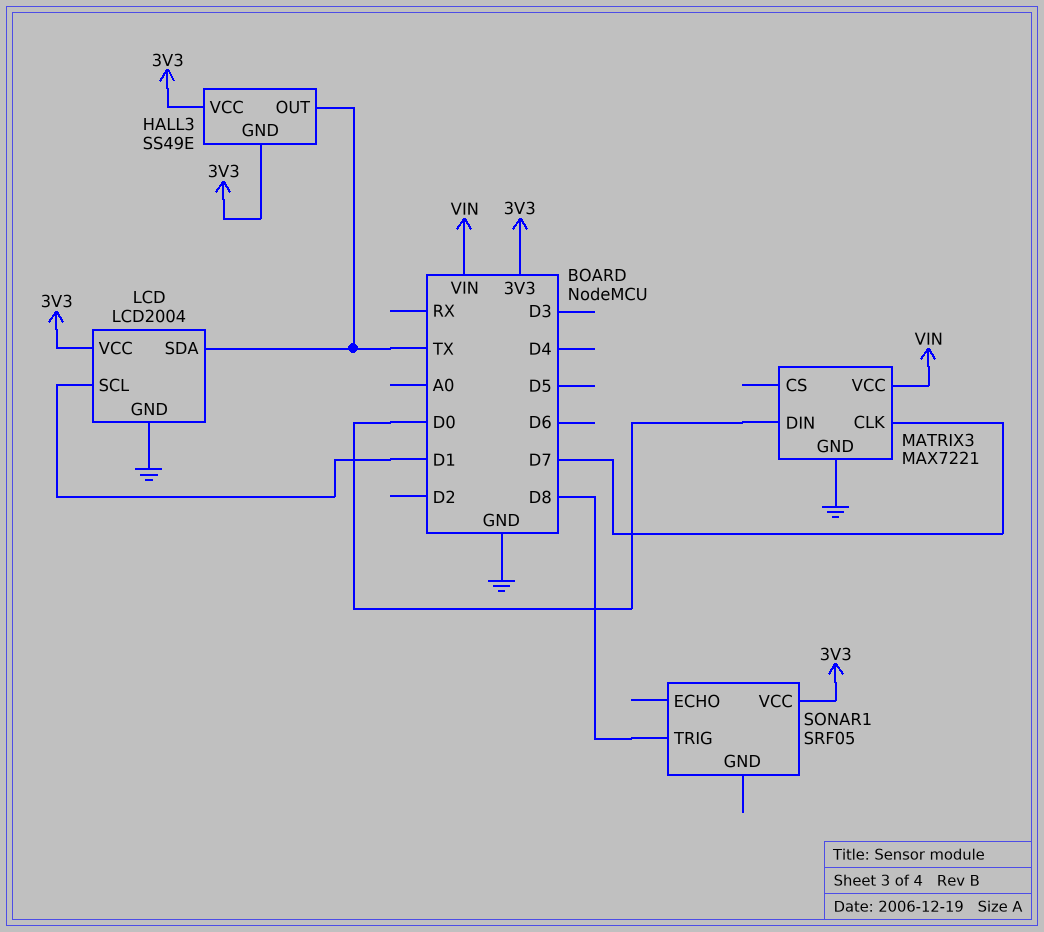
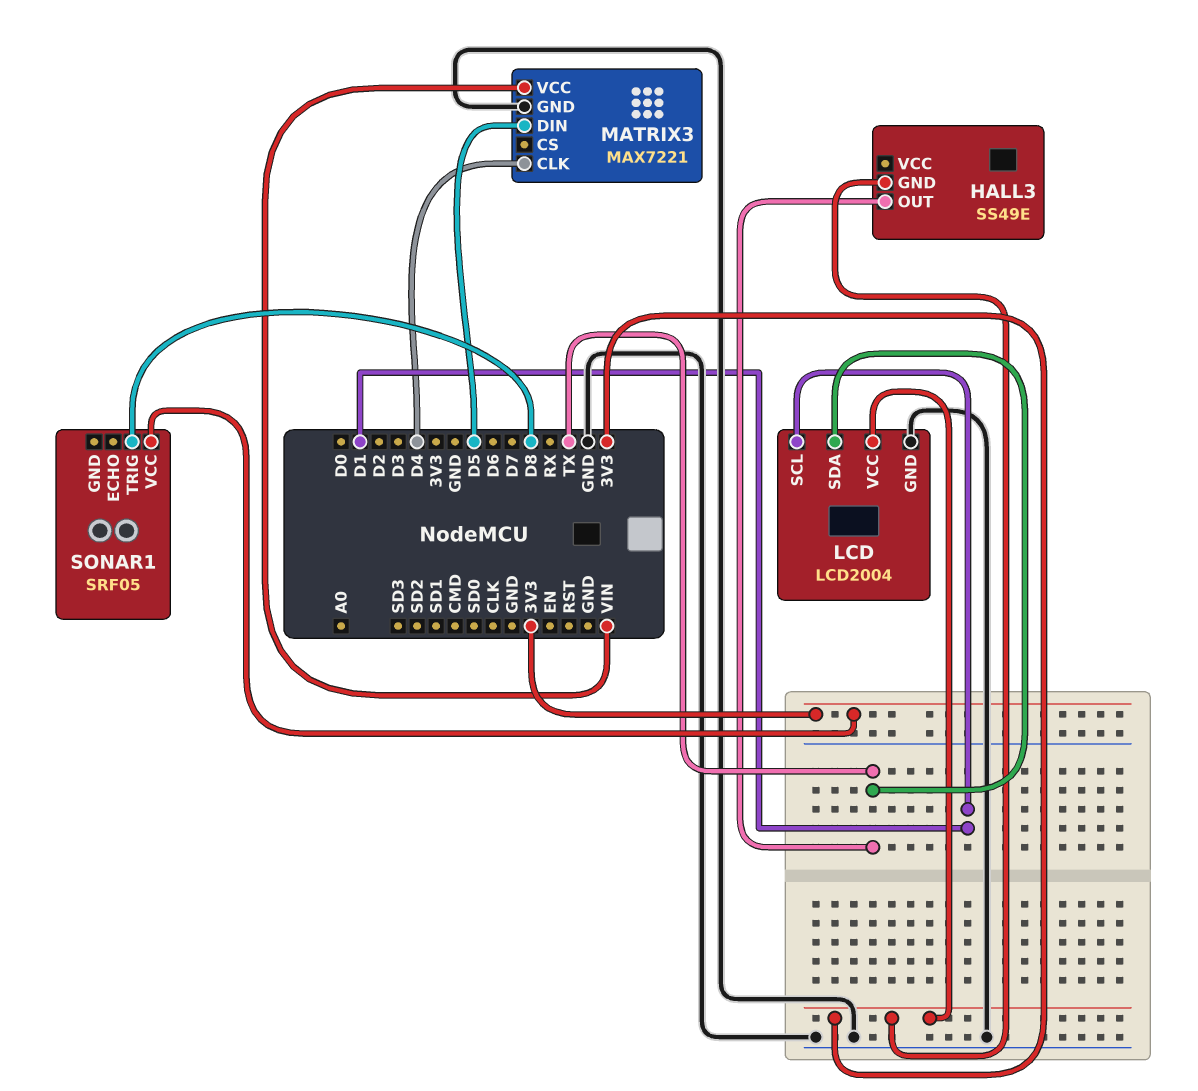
HALL3 pin VCC: 3V3 -> none
MATRIX3 pin CLK: D7 -> D4
MATRIX3 pin DIN: D0 -> D5

